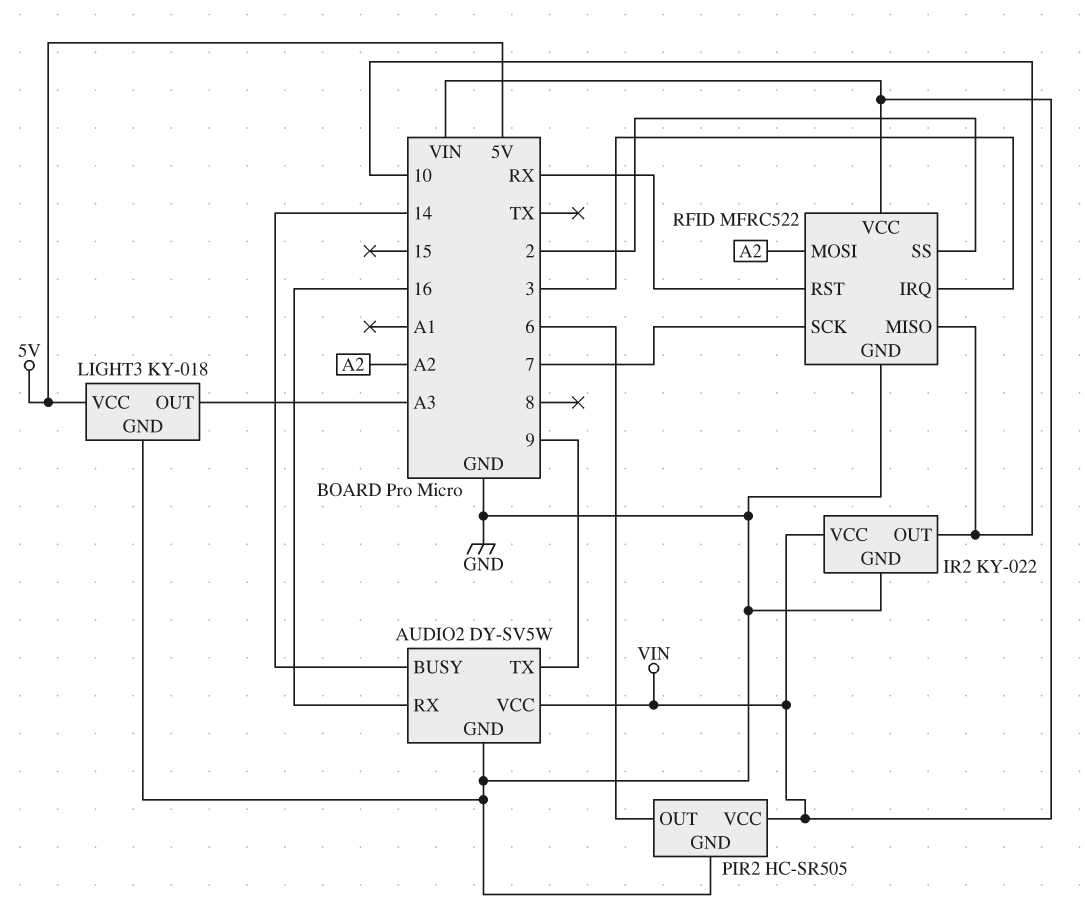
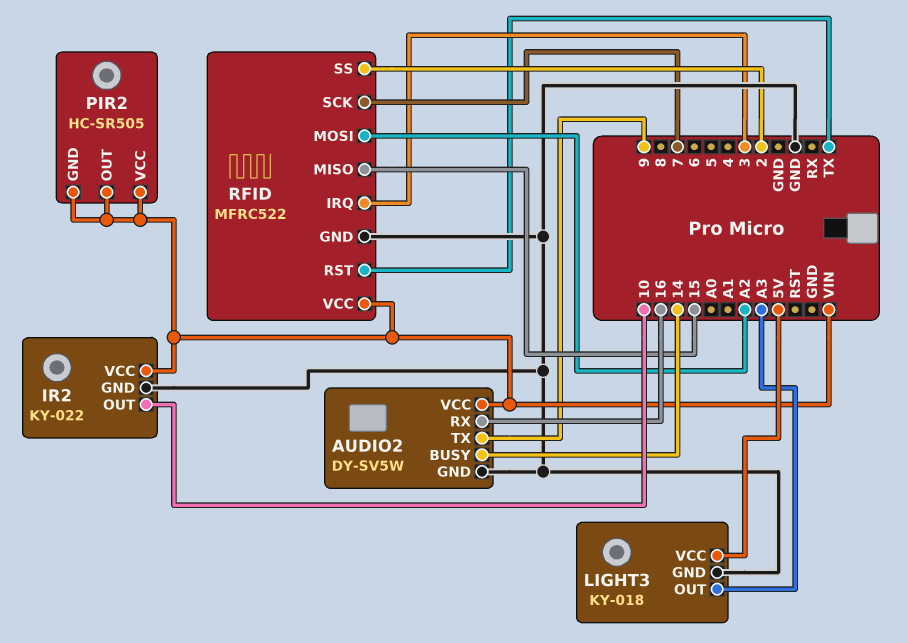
PIR2 pin GND: GND -> VIN
PIR2 pin OUT: 6 -> VIN
RFID pin MISO: 10 -> 15
RFID pin RST: RX -> TX

